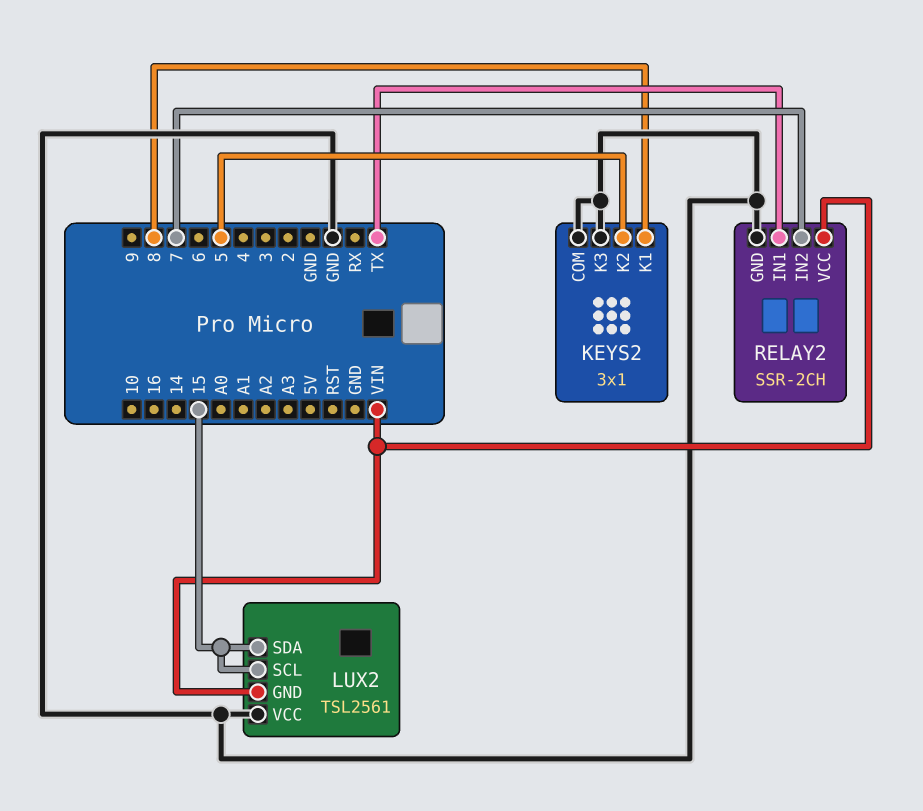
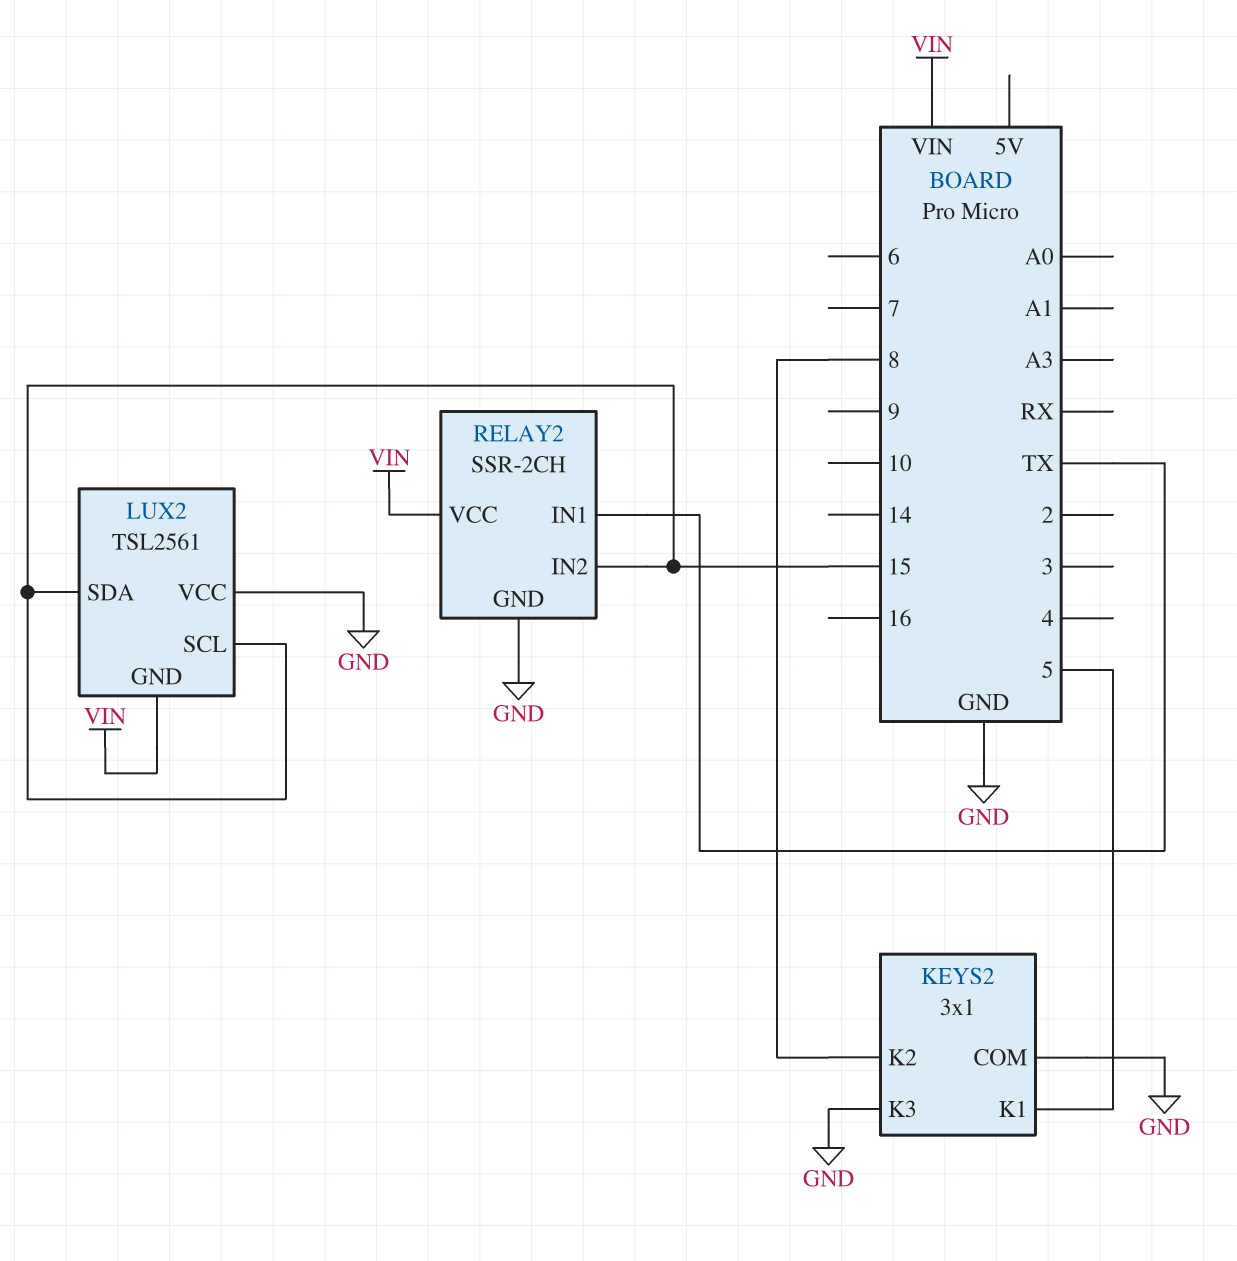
KEYS2 pin K1: 8 -> 5
KEYS2 pin K2: 5 -> 8
RELAY2 pin IN2: 7 -> 15

